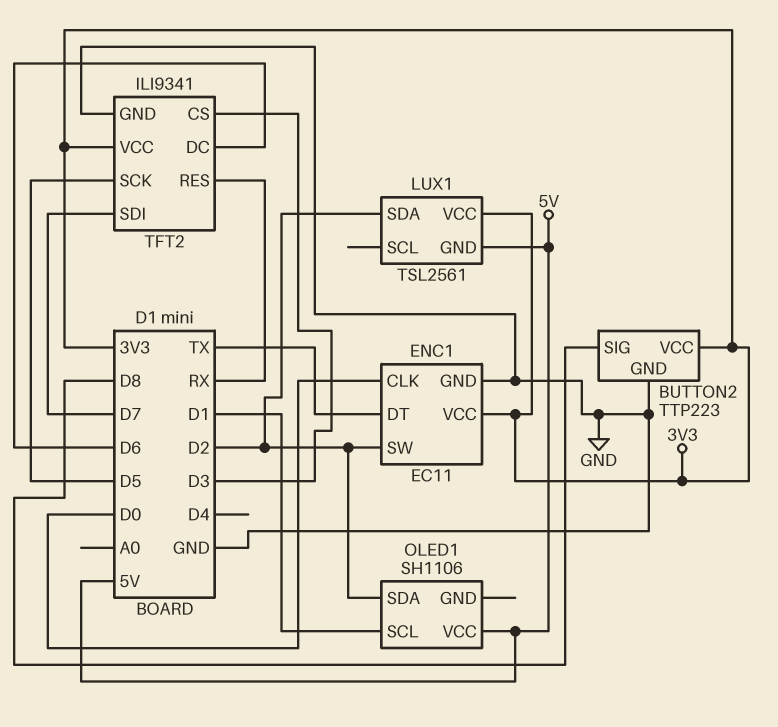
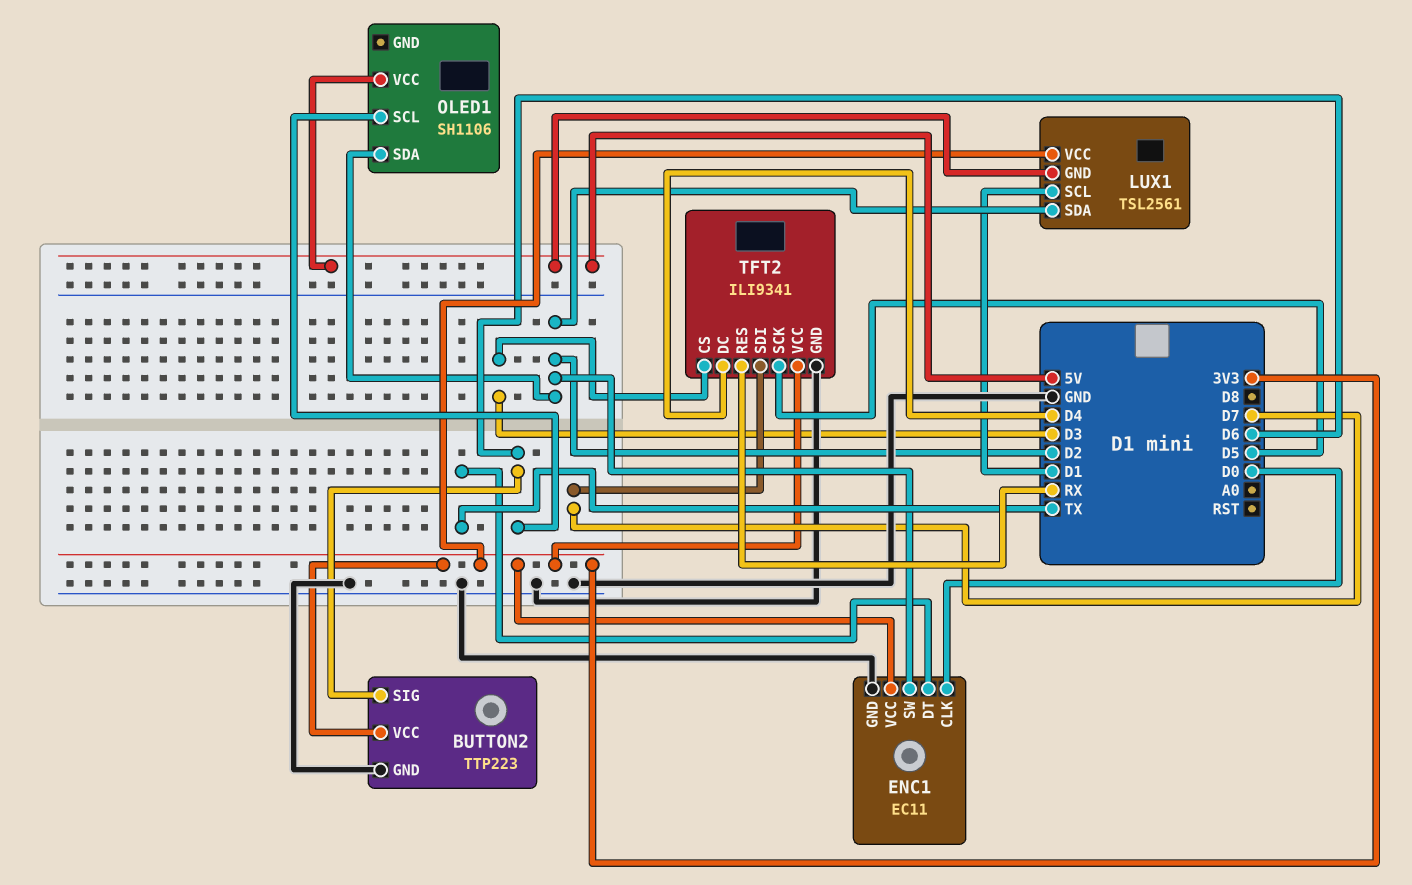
BUTTON2 pin SIG: D8 -> D6
LUX1 pin SCL: none -> D1
OLED1 pin SCL: D1 -> D6
TFT2 pin DC: D6 -> D4

